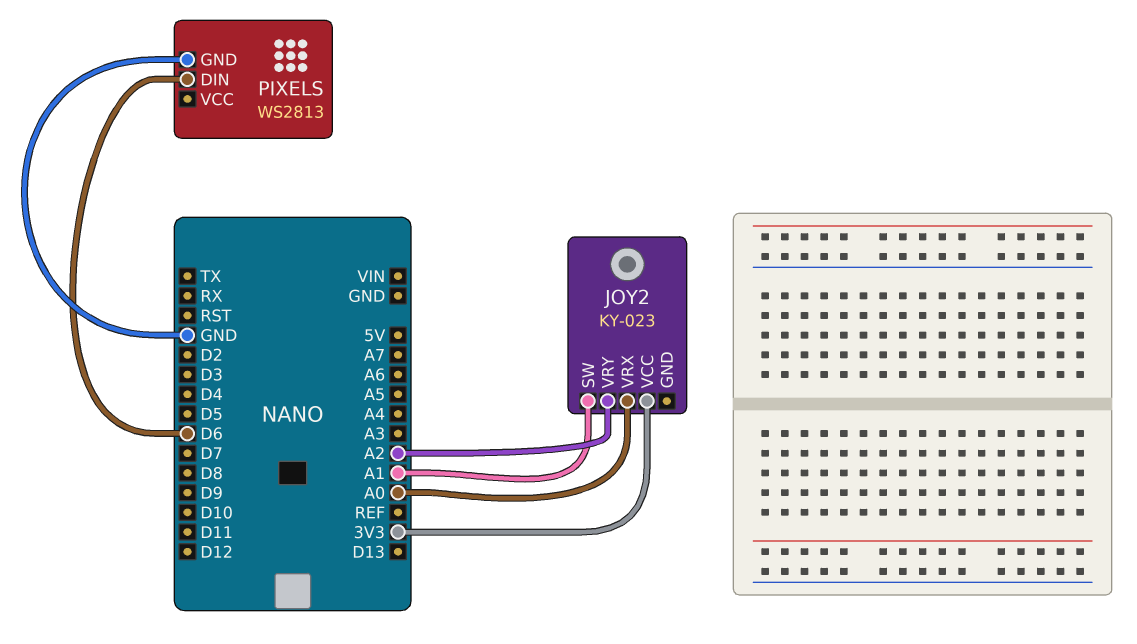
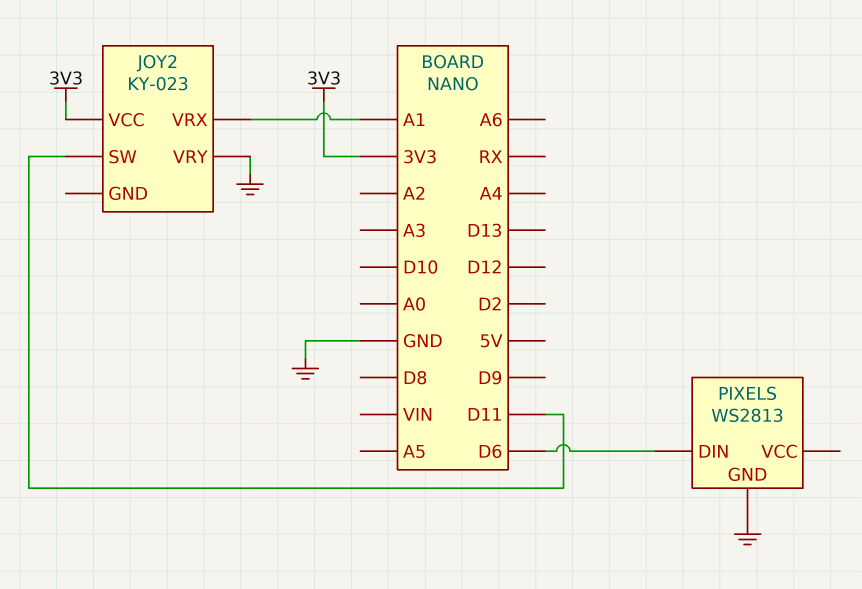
JOY2 pin SW: A1 -> D11
JOY2 pin VRX: A0 -> A1
JOY2 pin VRY: A2 -> GND

